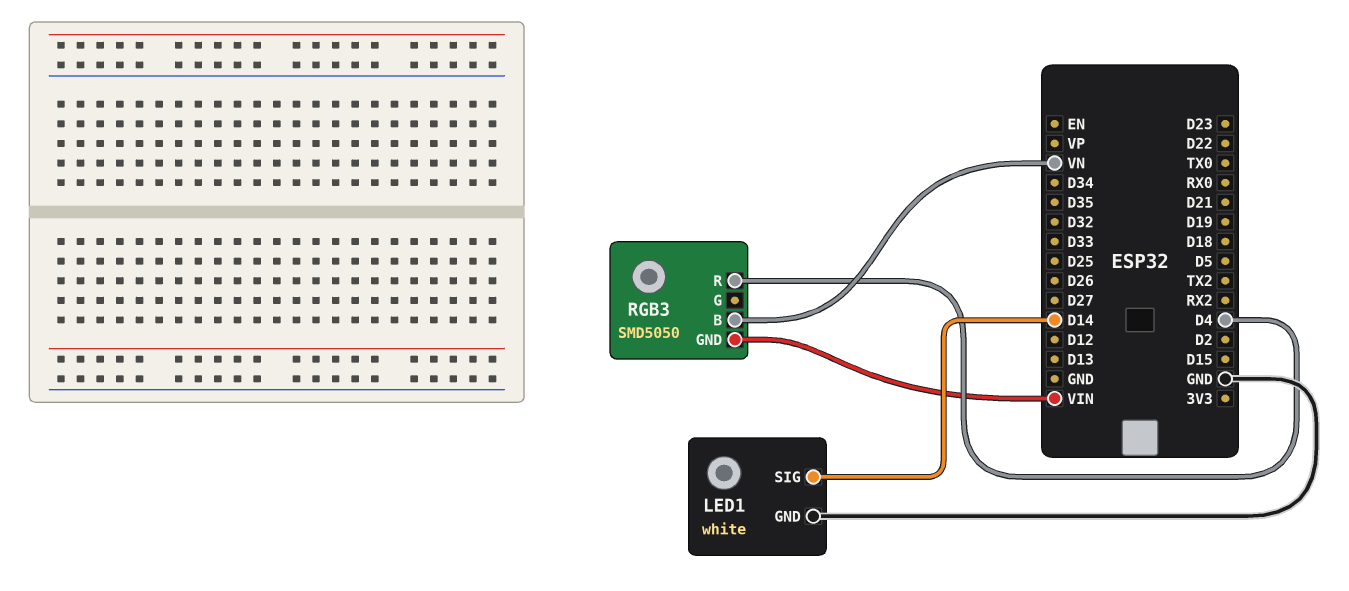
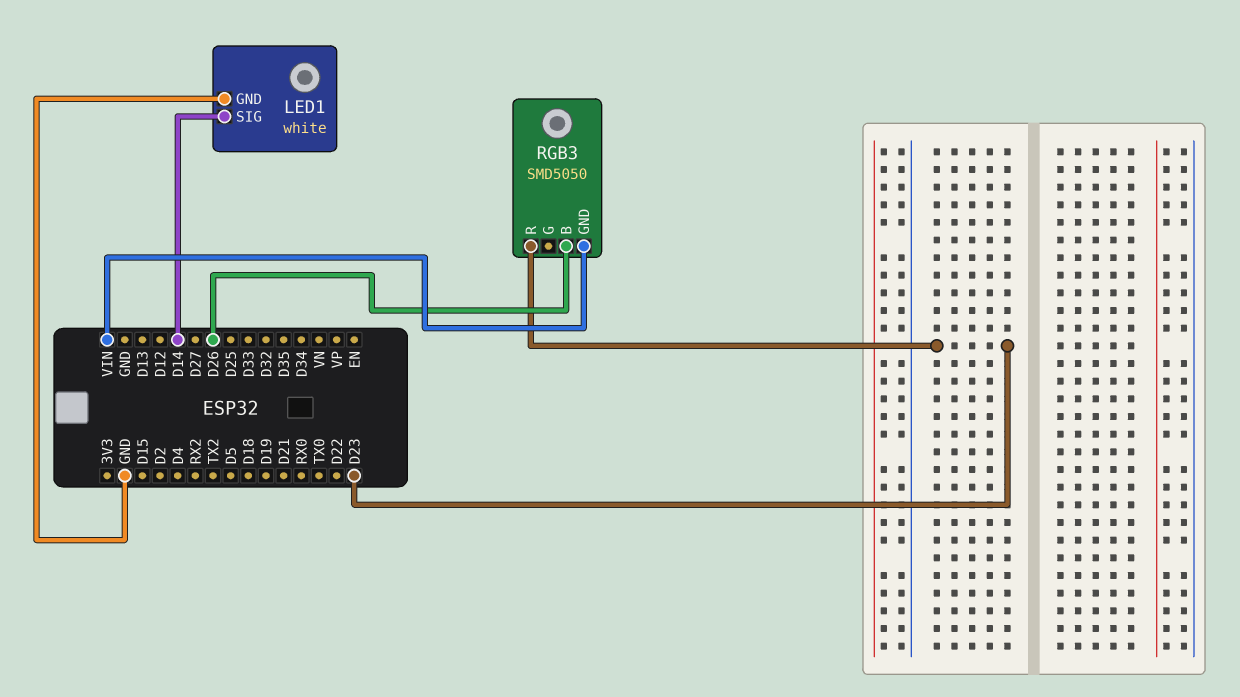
RGB3 pin B: VN -> D26
RGB3 pin R: D4 -> D23

